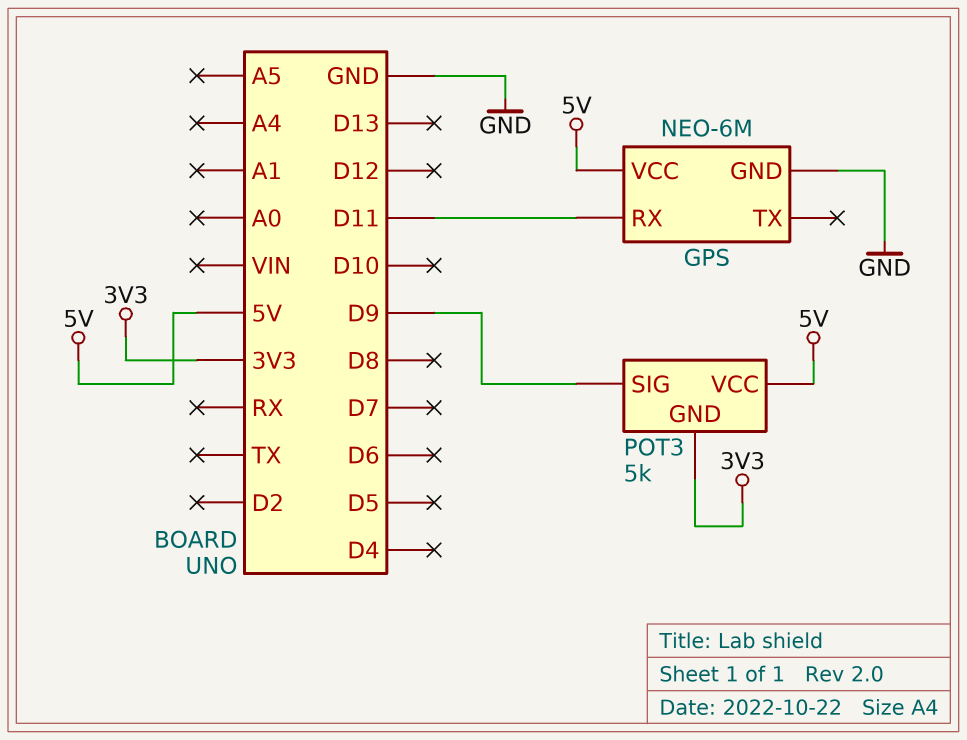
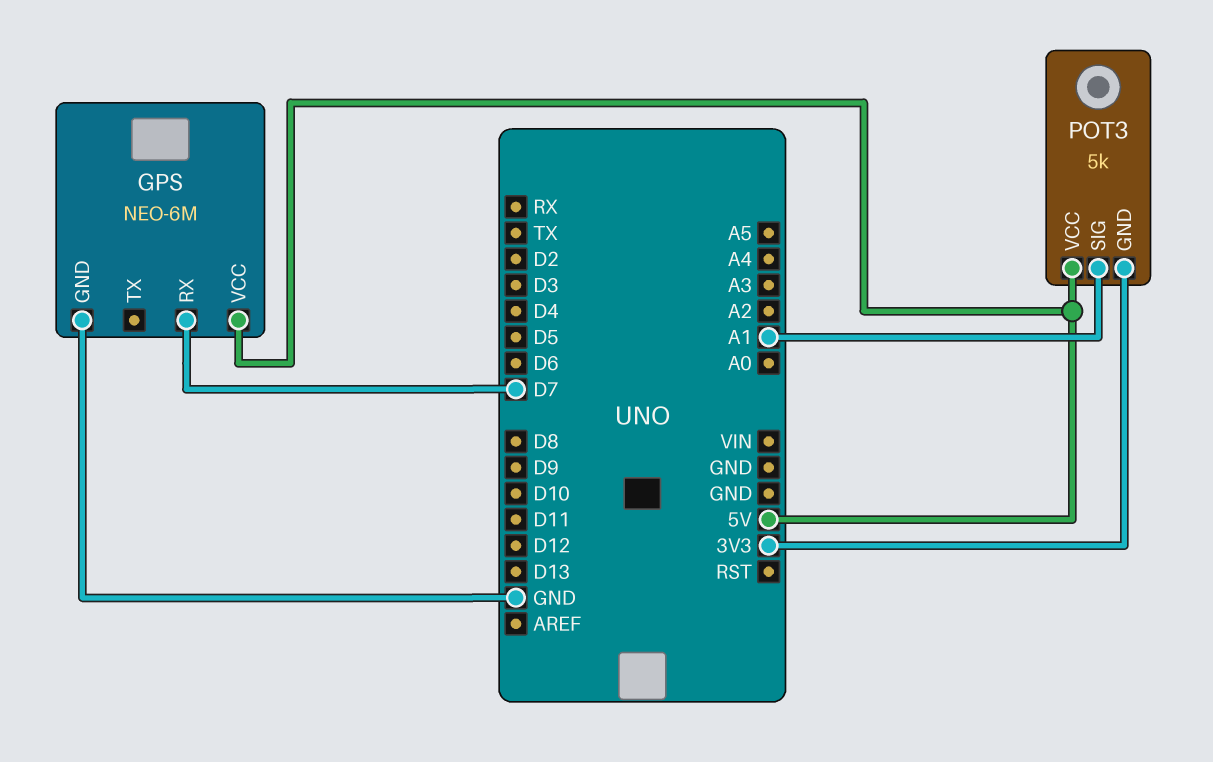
GPS pin RX: D11 -> D7
POT3 pin SIG: D9 -> A1

